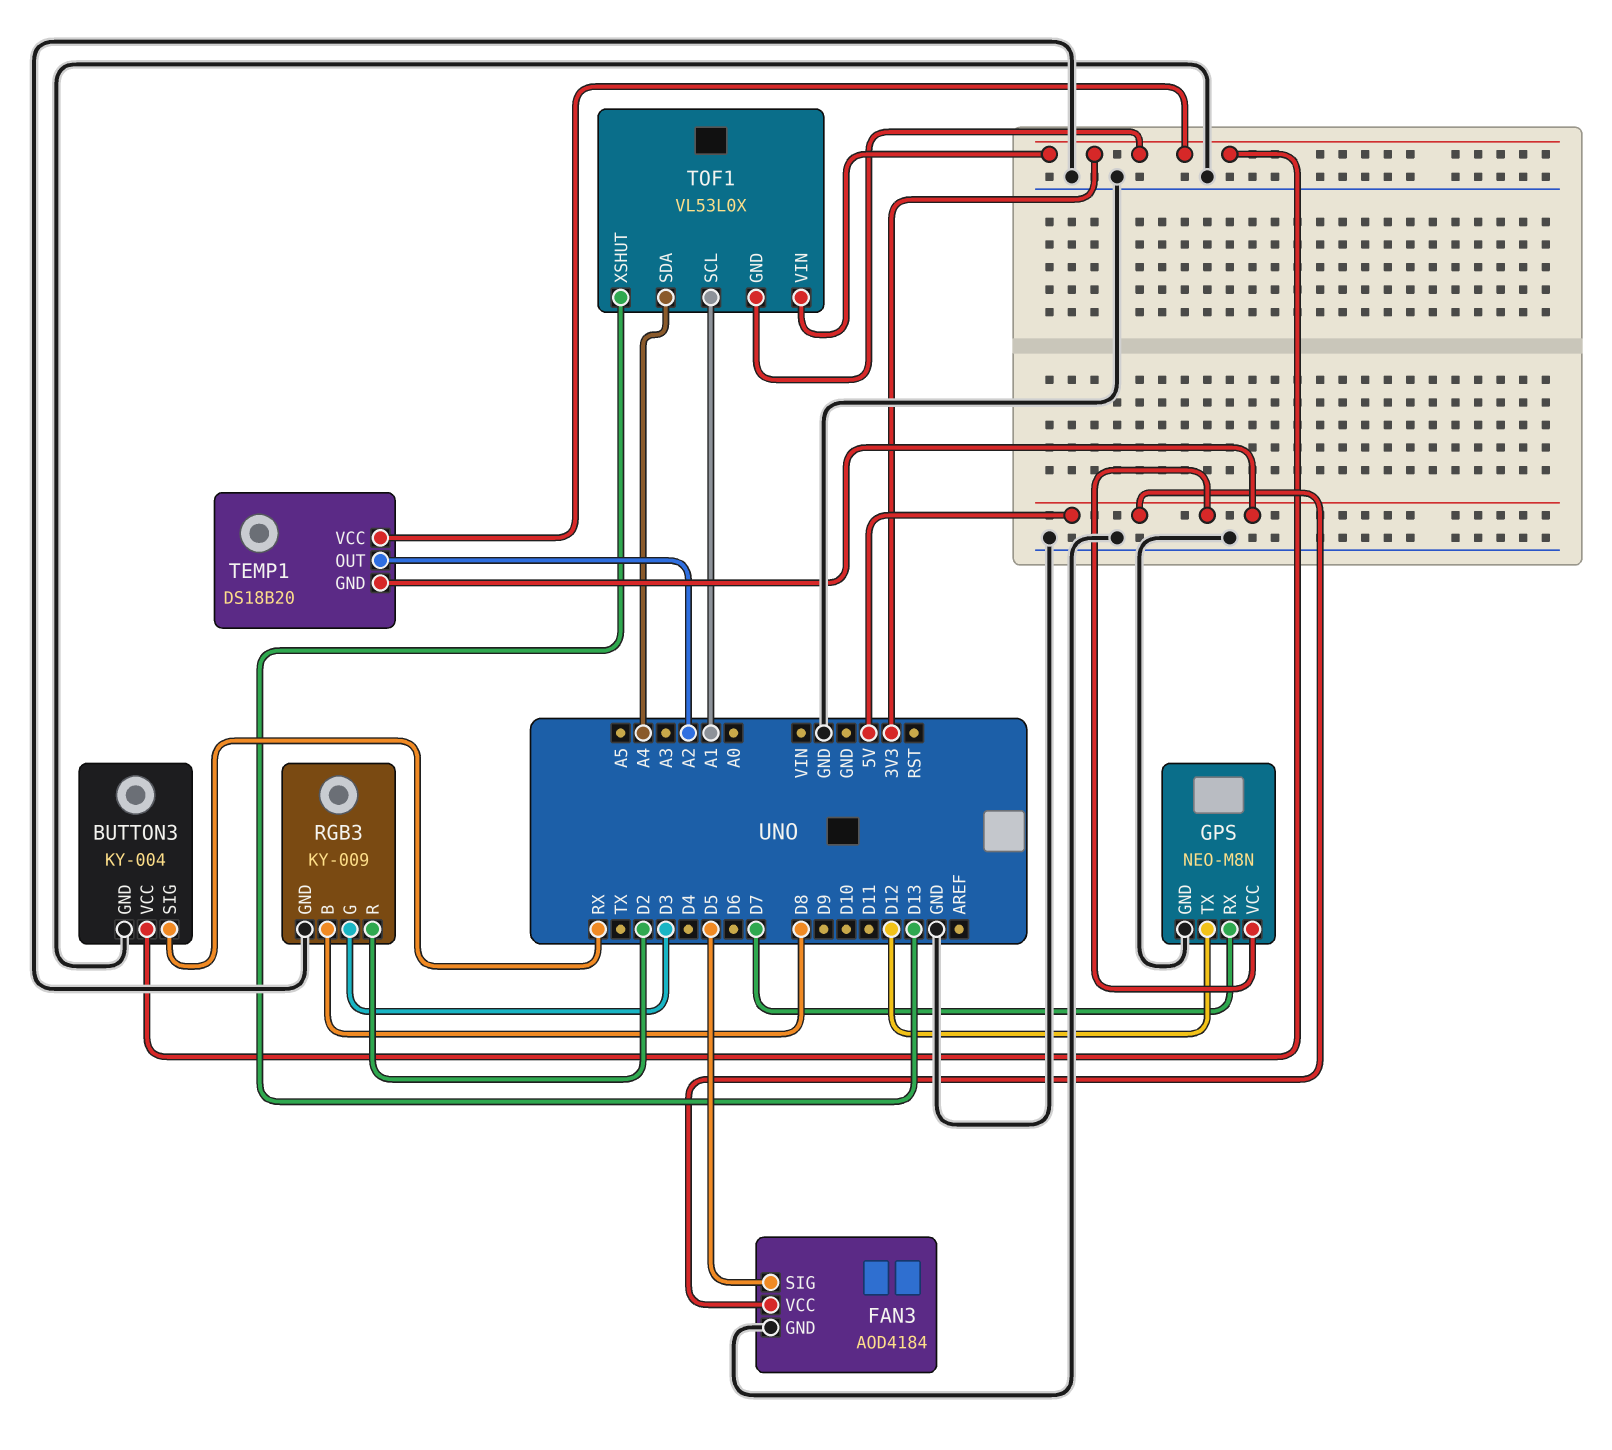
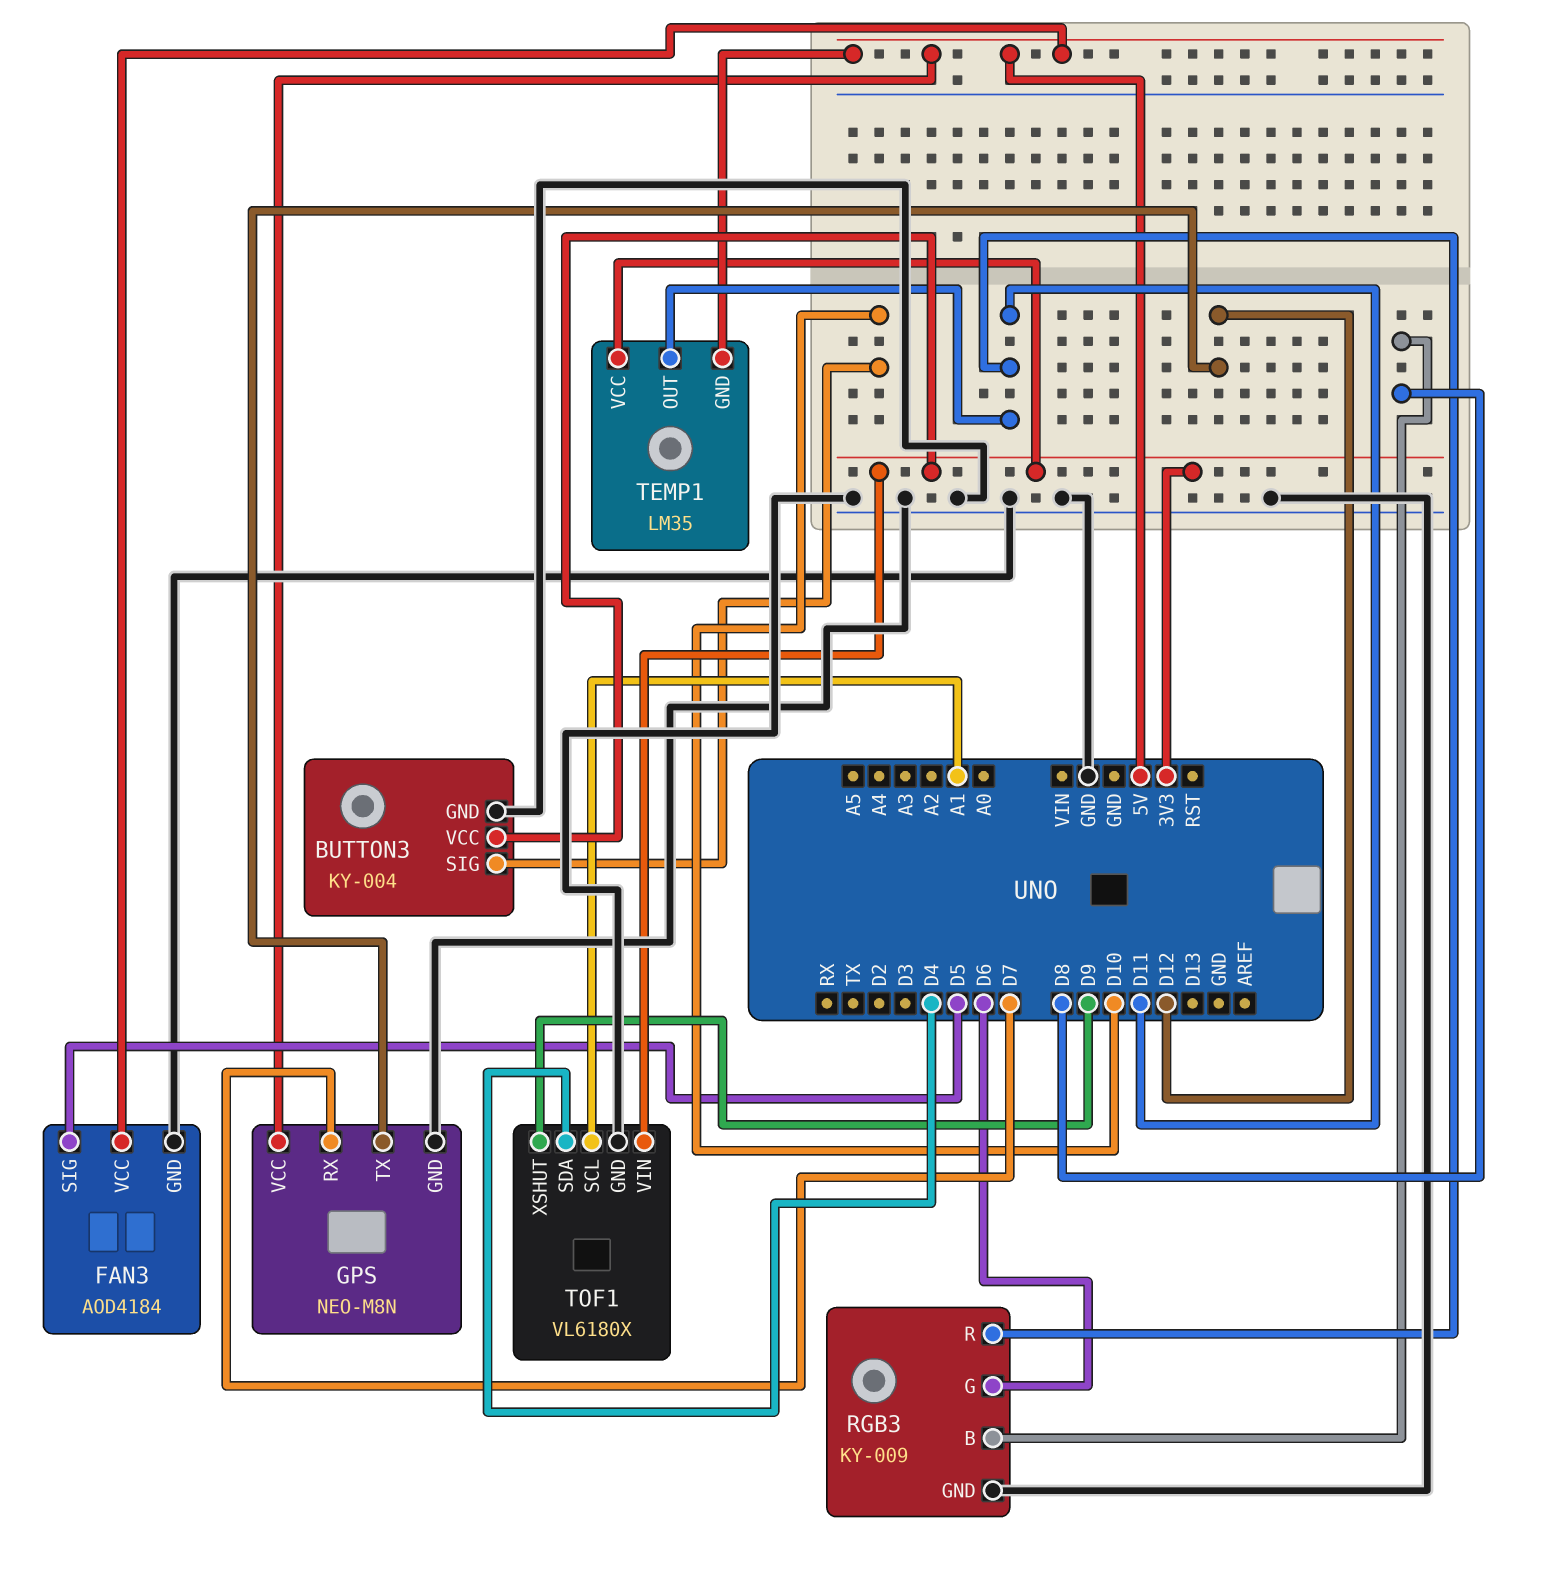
BUTTON3 pin SIG: RX -> D10
RGB3 pin G: D3 -> D6
RGB3 pin R: D2 -> D11
TEMP1: DS18B20 -> LM35
TEMP1 pin OUT: A2 -> D11
TOF1: VL53L0X -> VL6180X
TOF1 pin GND: 3V3 -> GND
TOF1 pin SDA: A4 -> D4
TOF1 pin XSHUT: D13 -> D9

